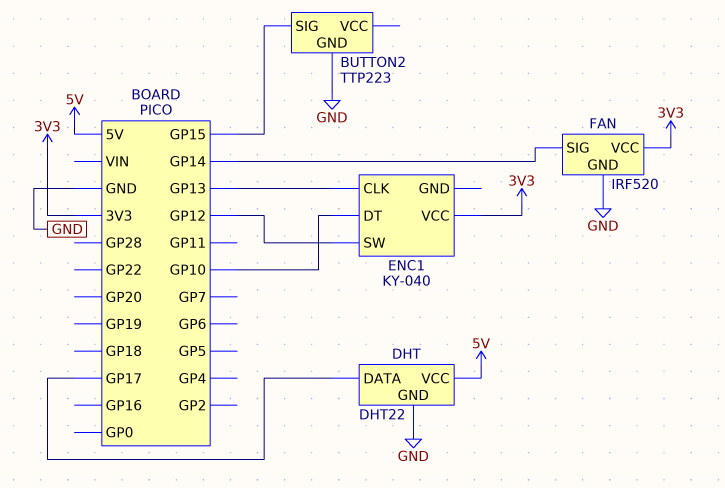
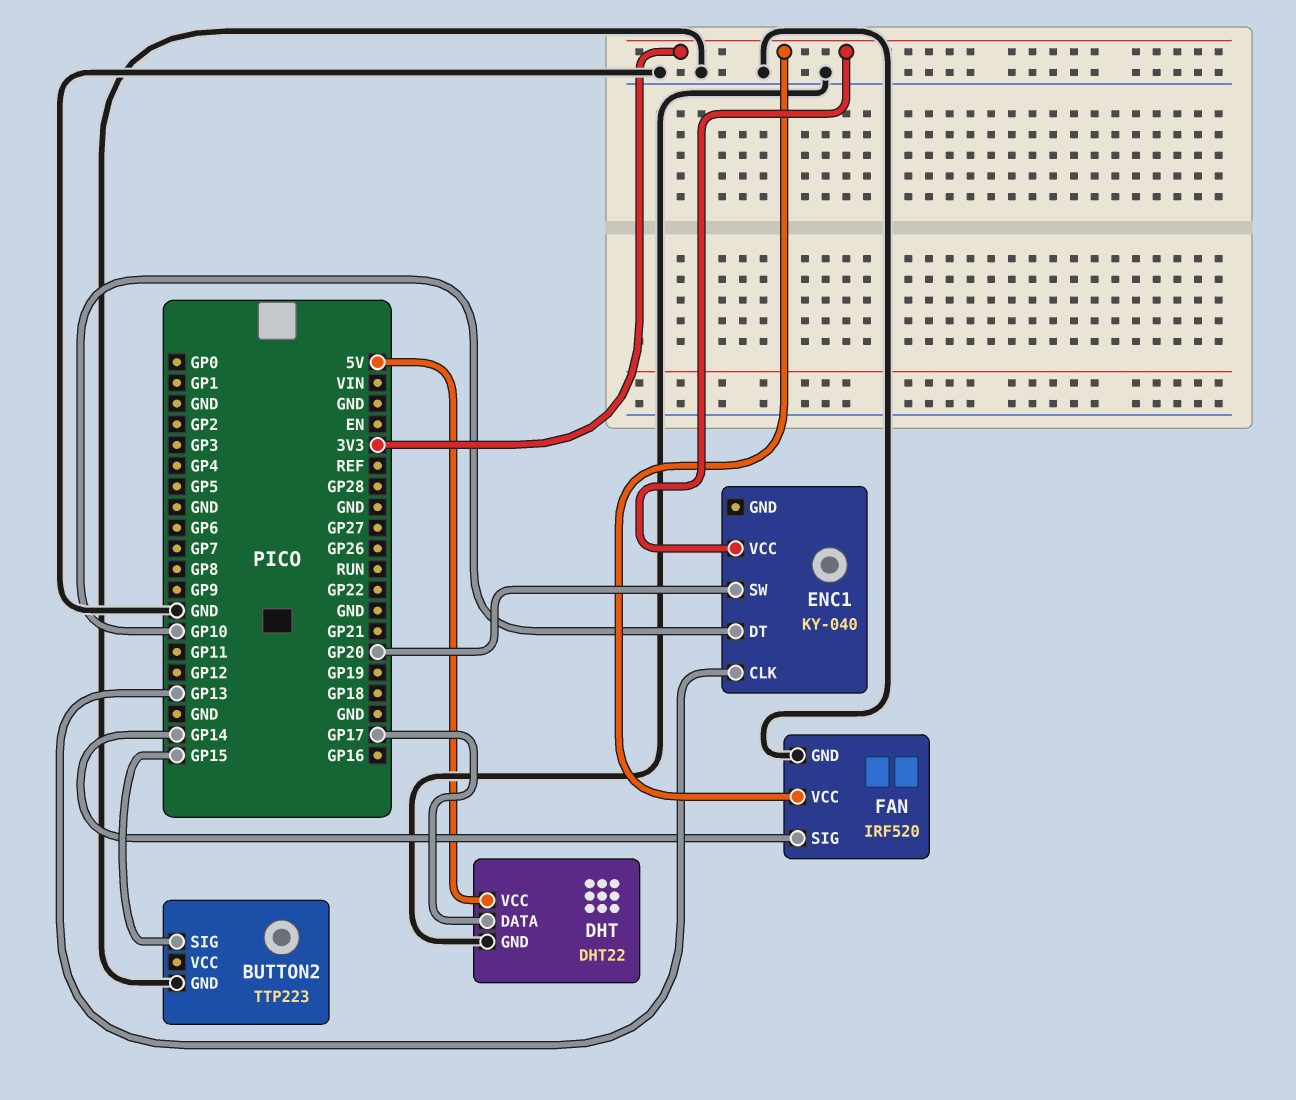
ENC1 pin SW: GP12 -> GP20

